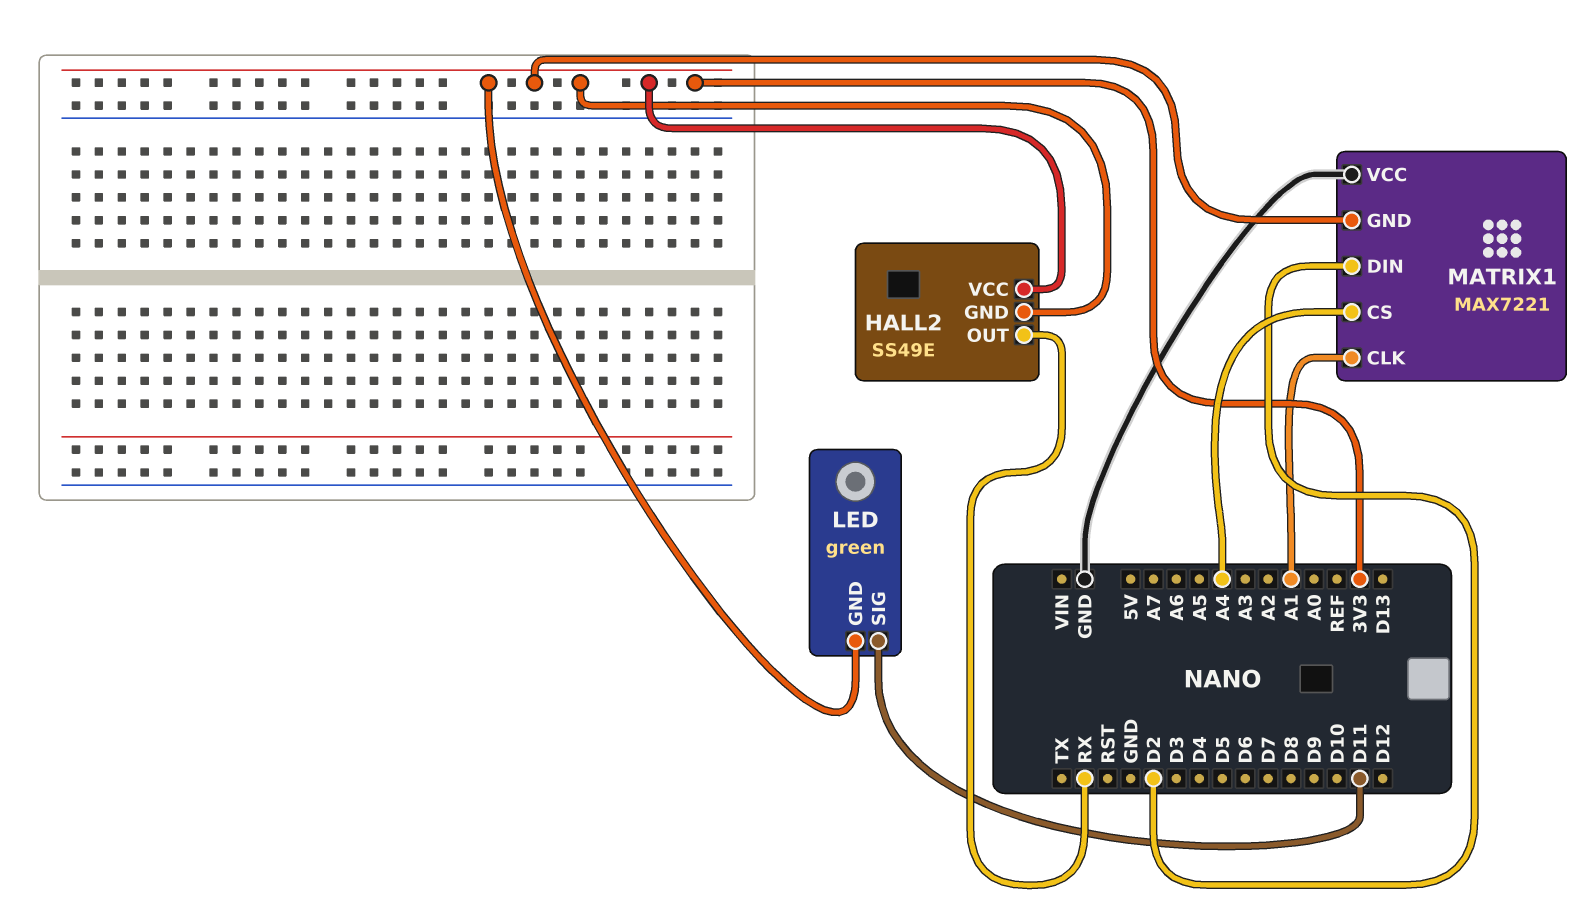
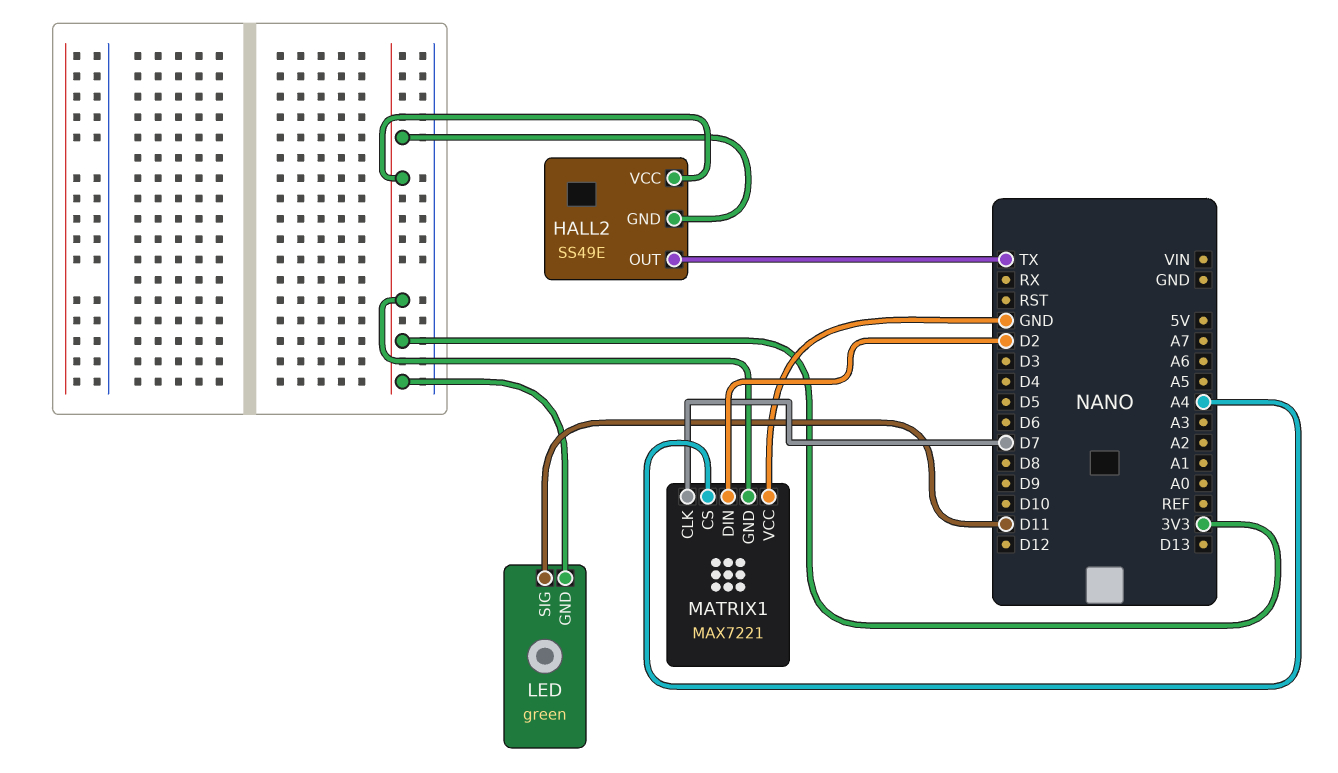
HALL2 pin OUT: RX -> TX
MATRIX1 pin CLK: A1 -> D7

